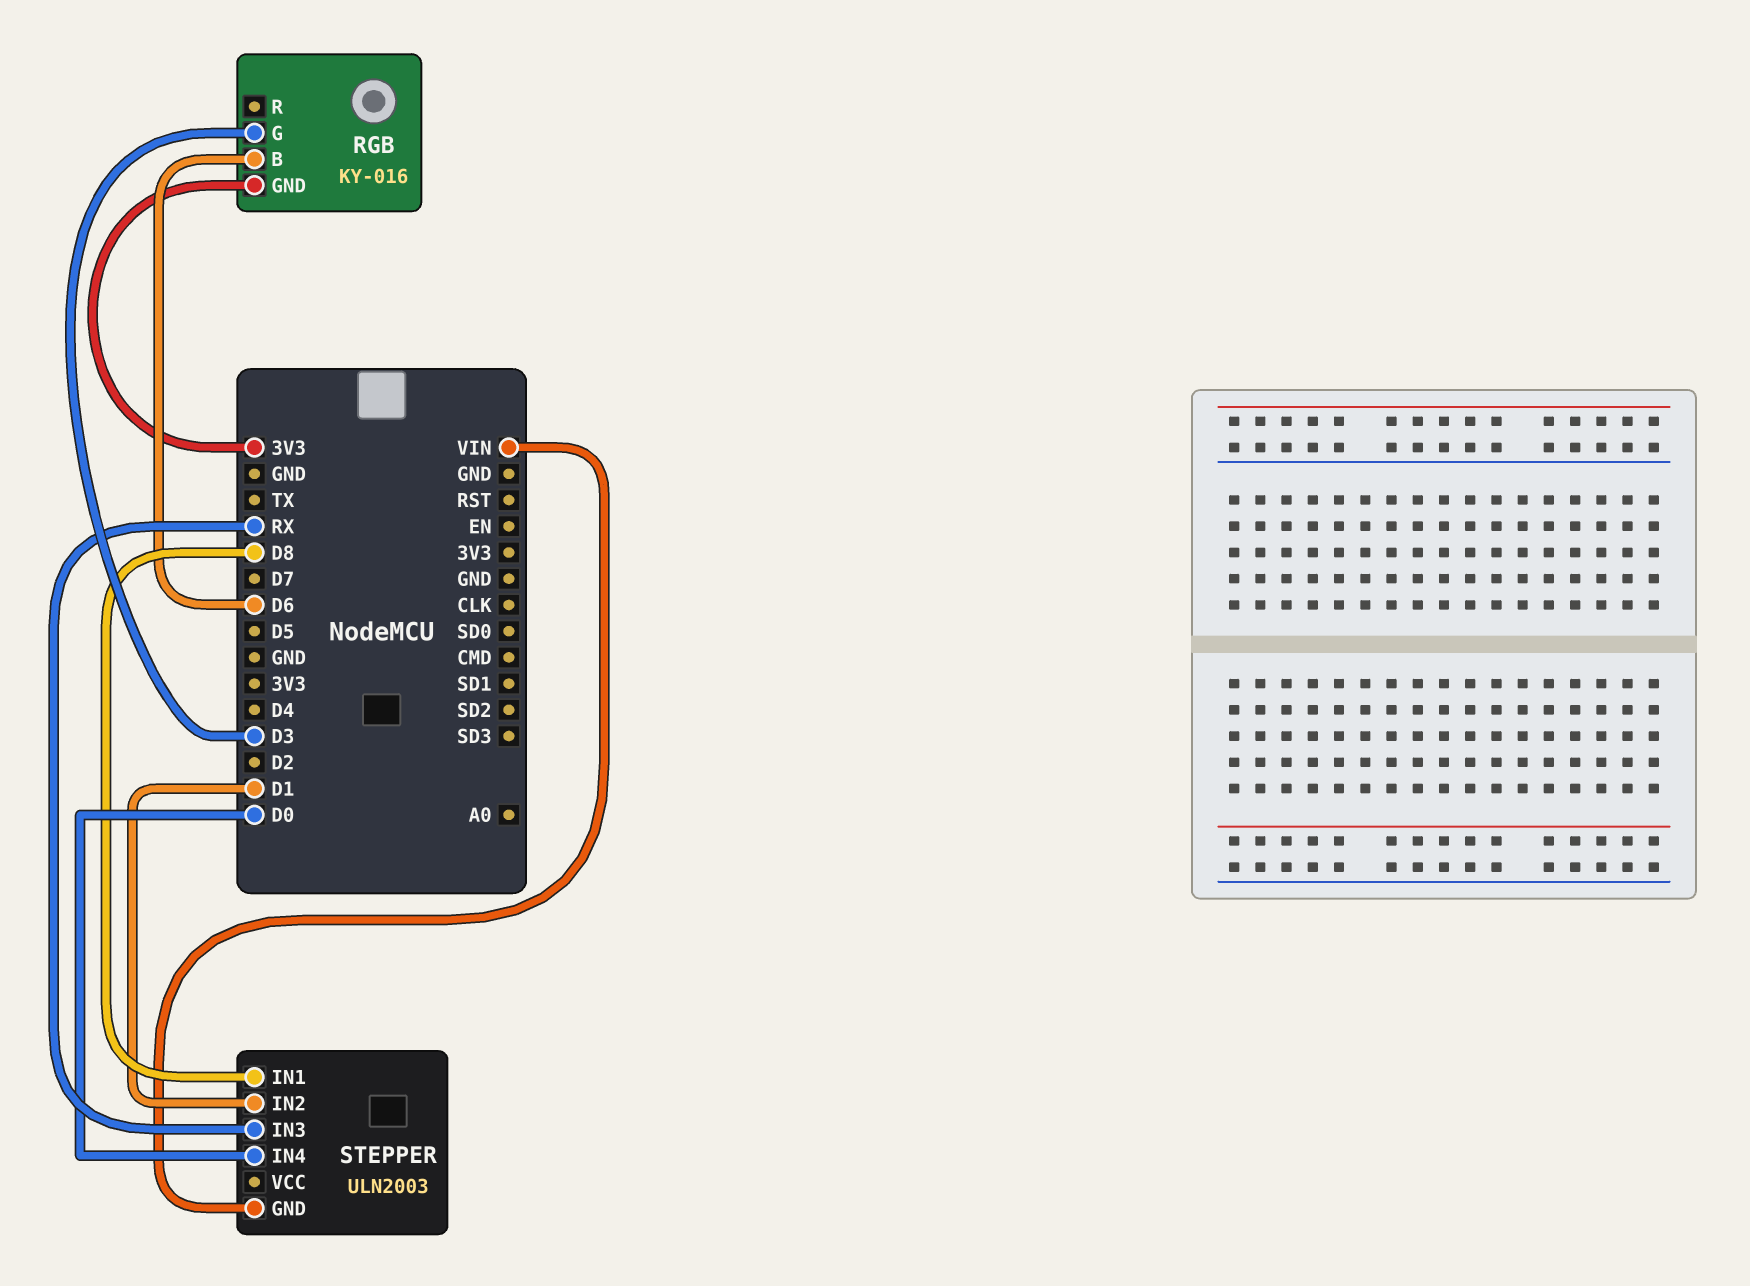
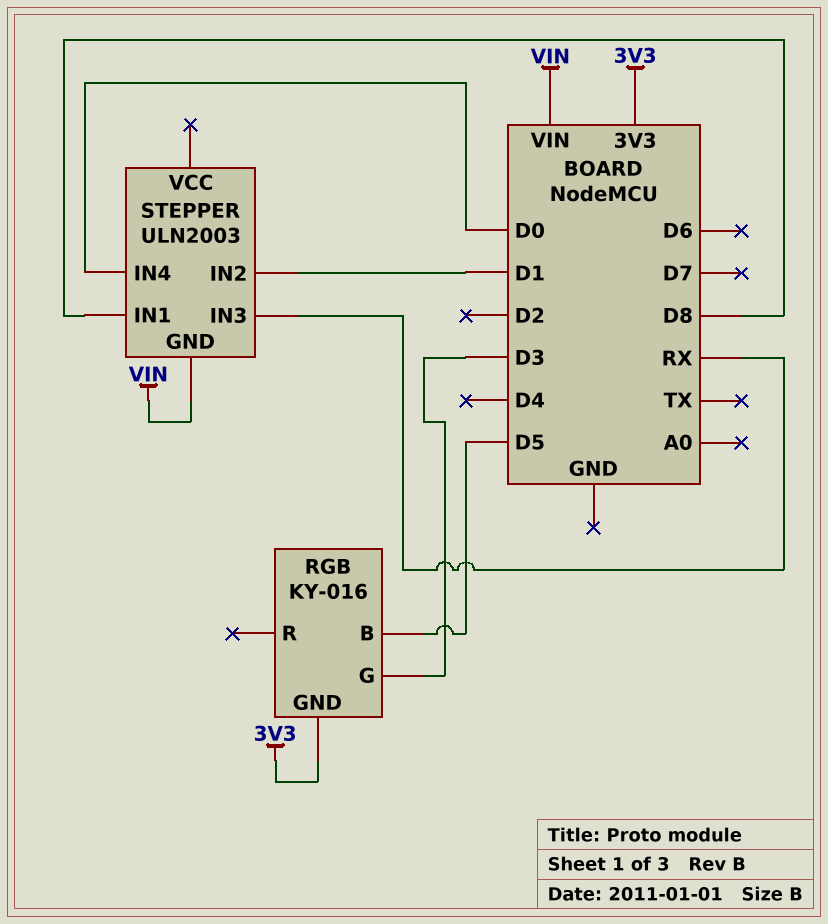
RGB pin B: D6 -> D5

